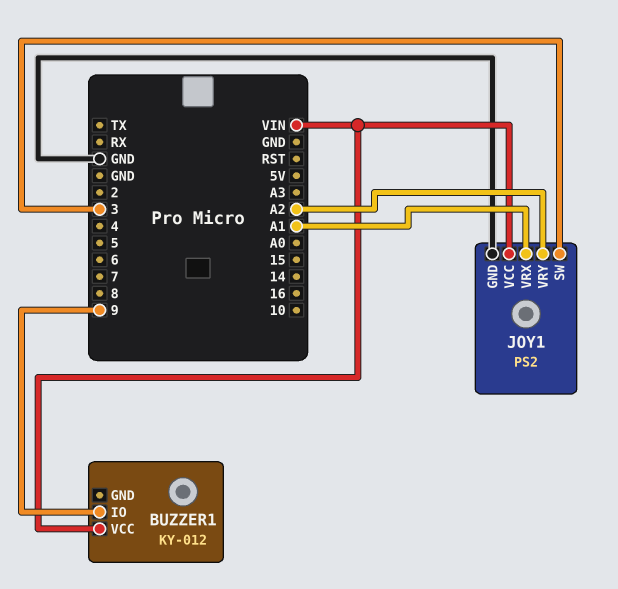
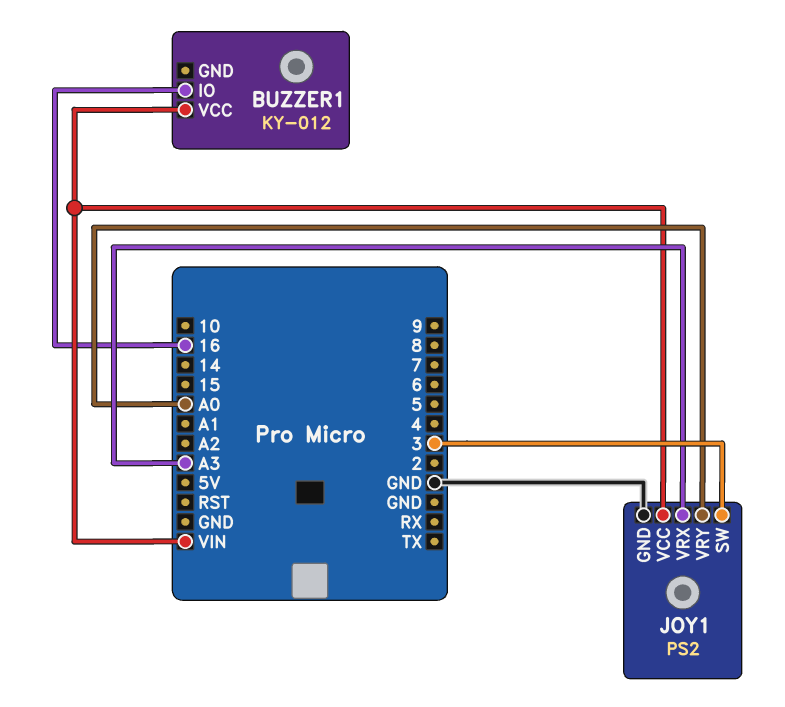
BUZZER1 pin IO: 9 -> 16
JOY1 pin VRX: A1 -> A3
JOY1 pin VRY: A2 -> A0

